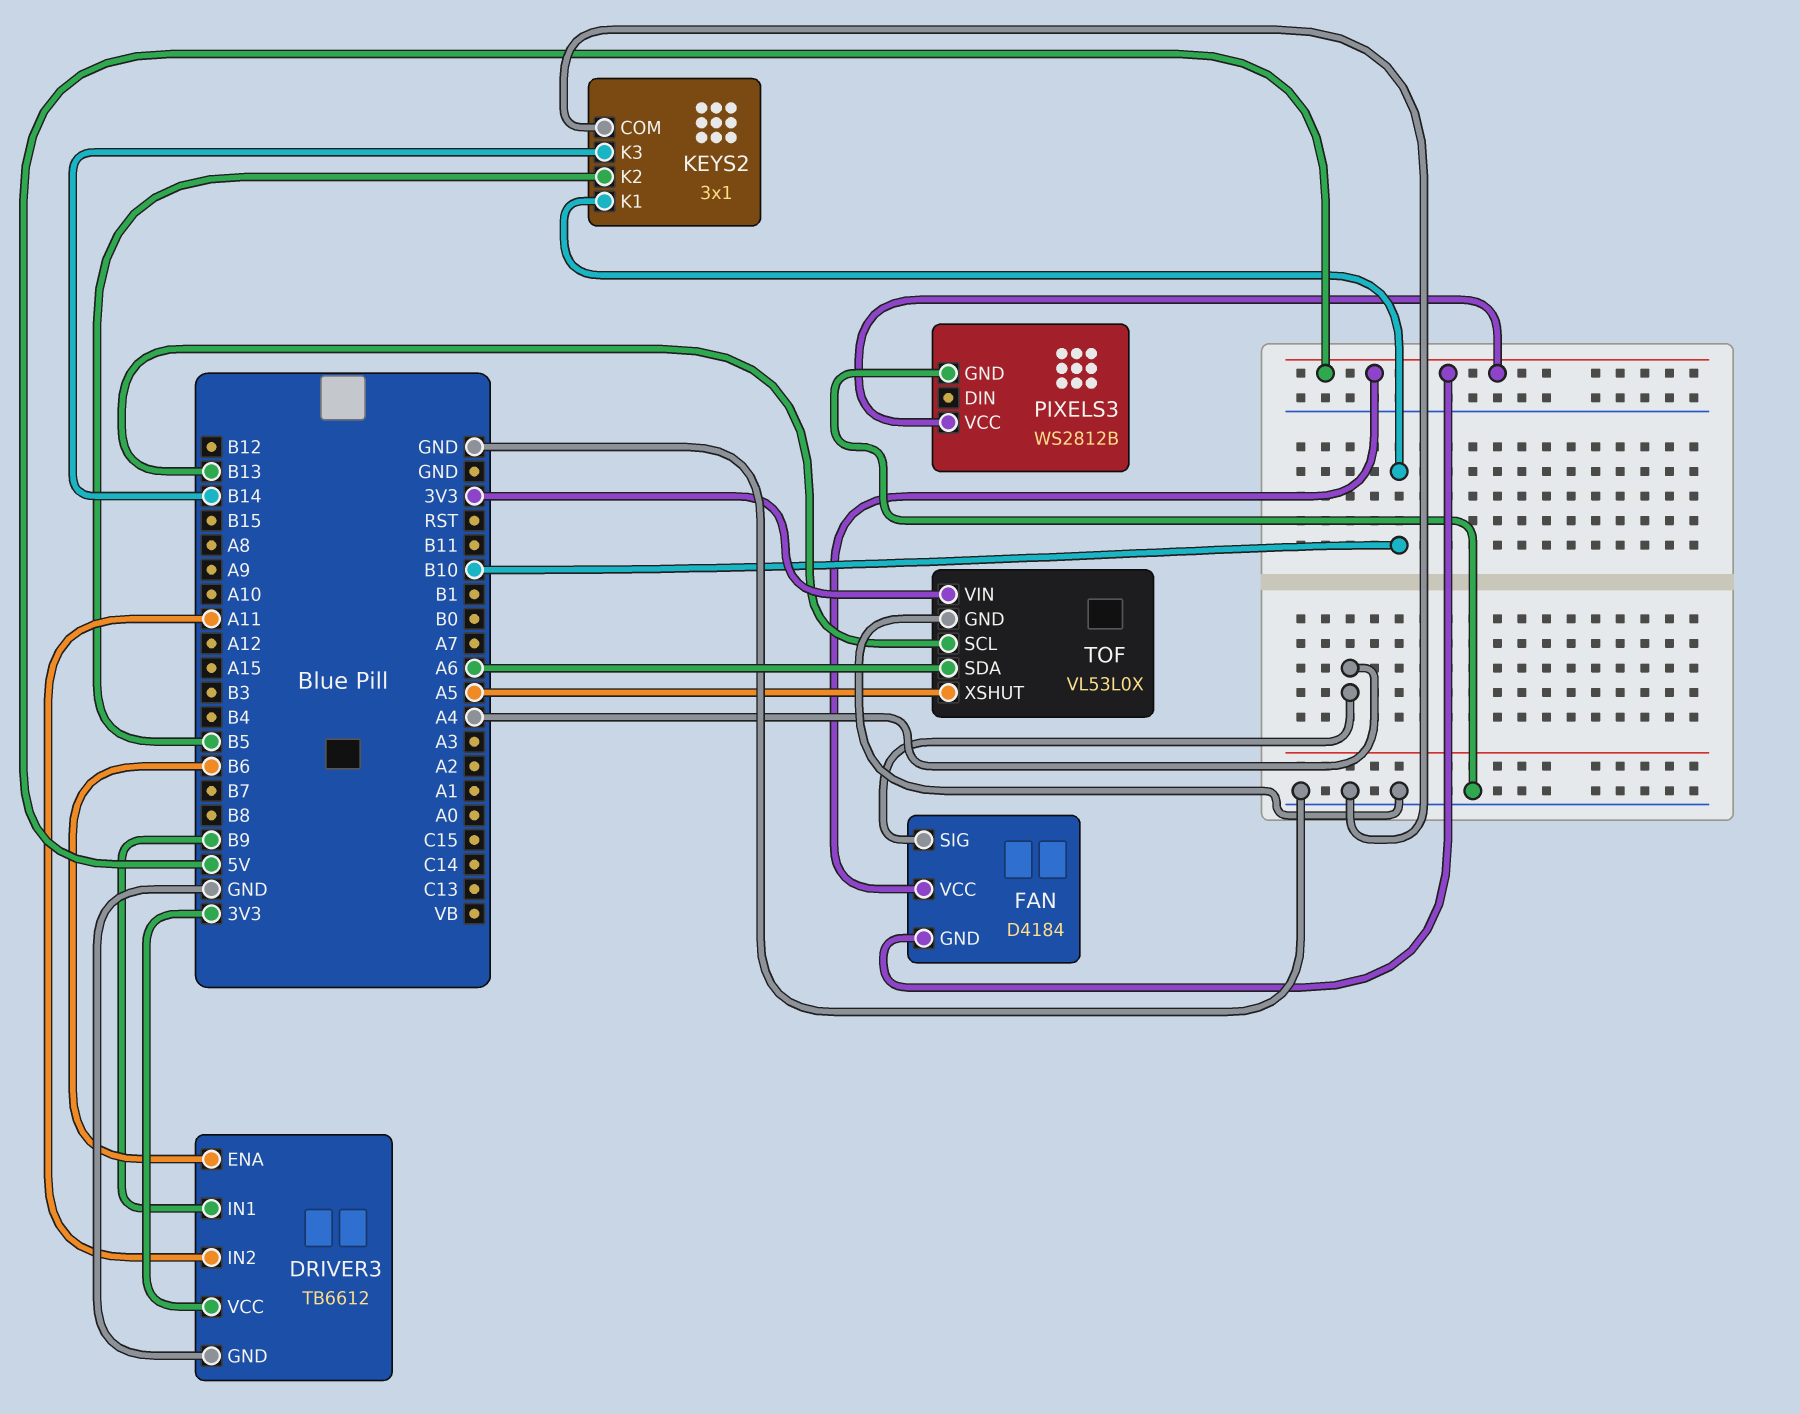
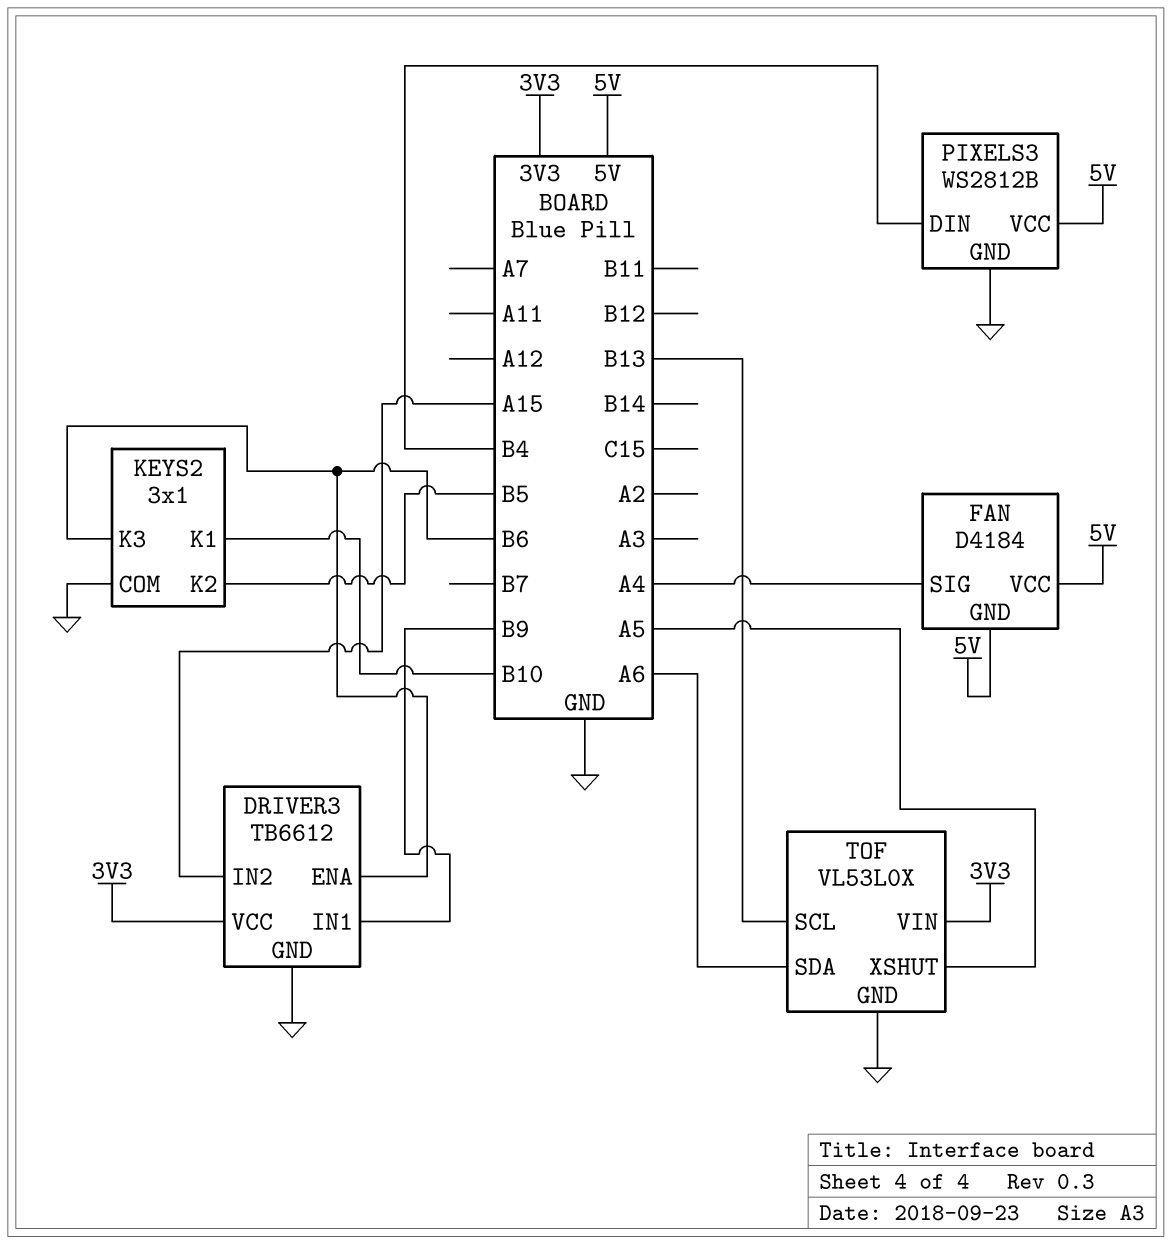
DRIVER3 pin IN2: A11 -> A15
KEYS2 pin K3: B14 -> B6
PIXELS3 pin DIN: none -> B4

